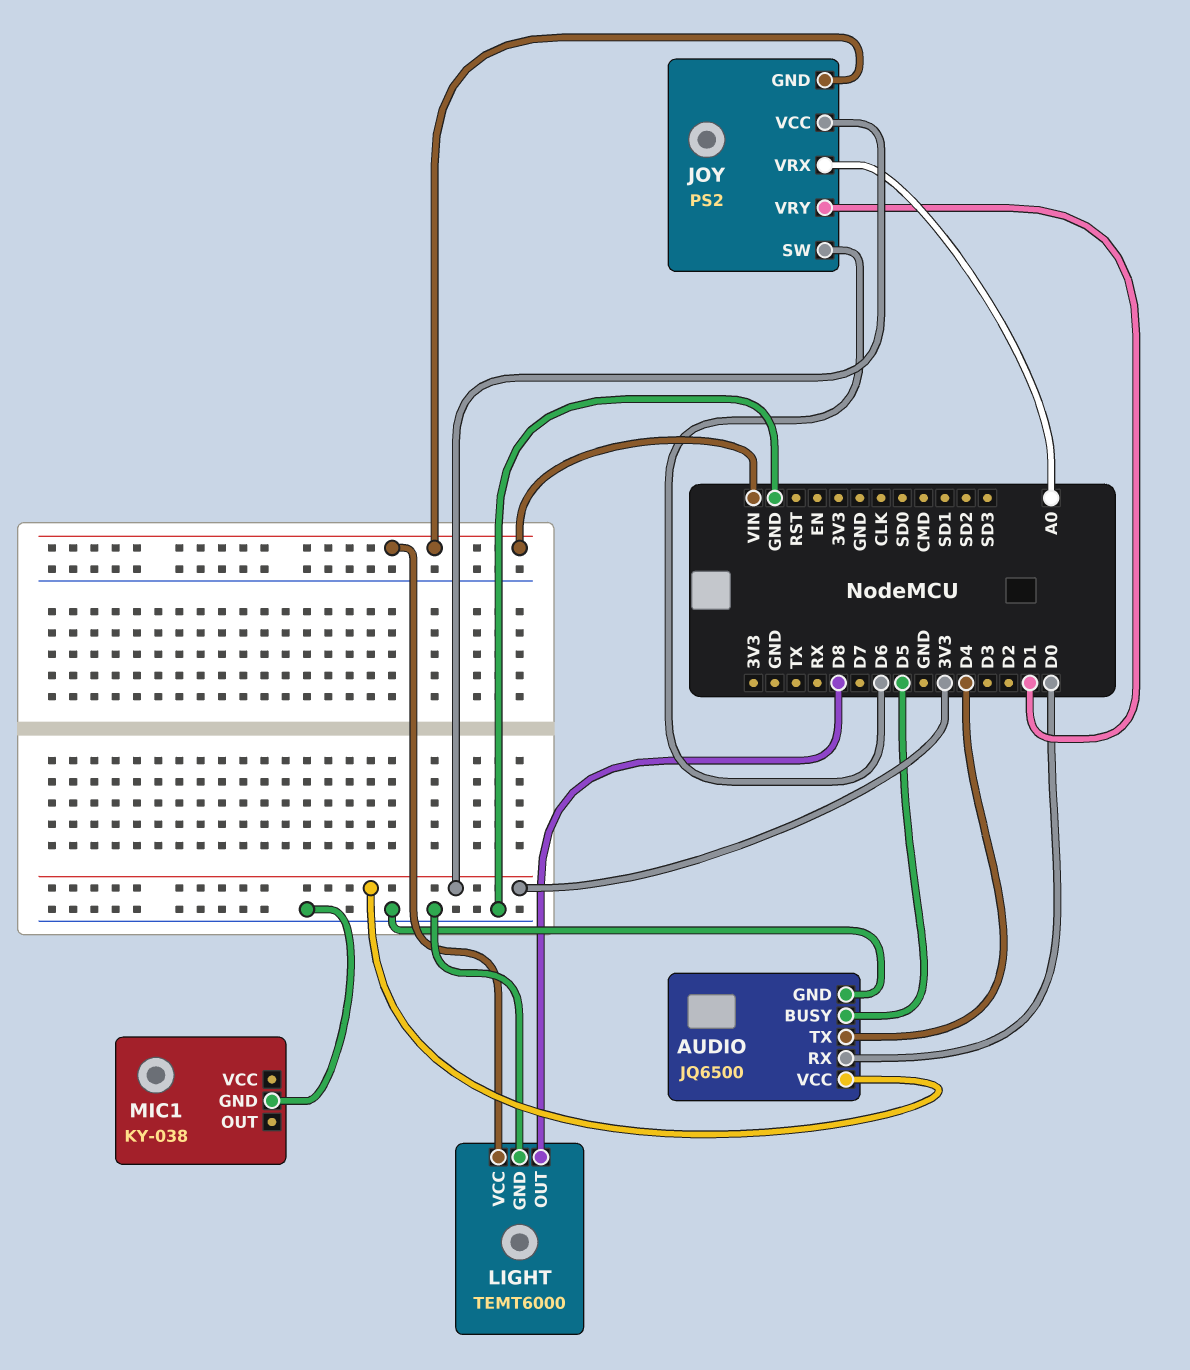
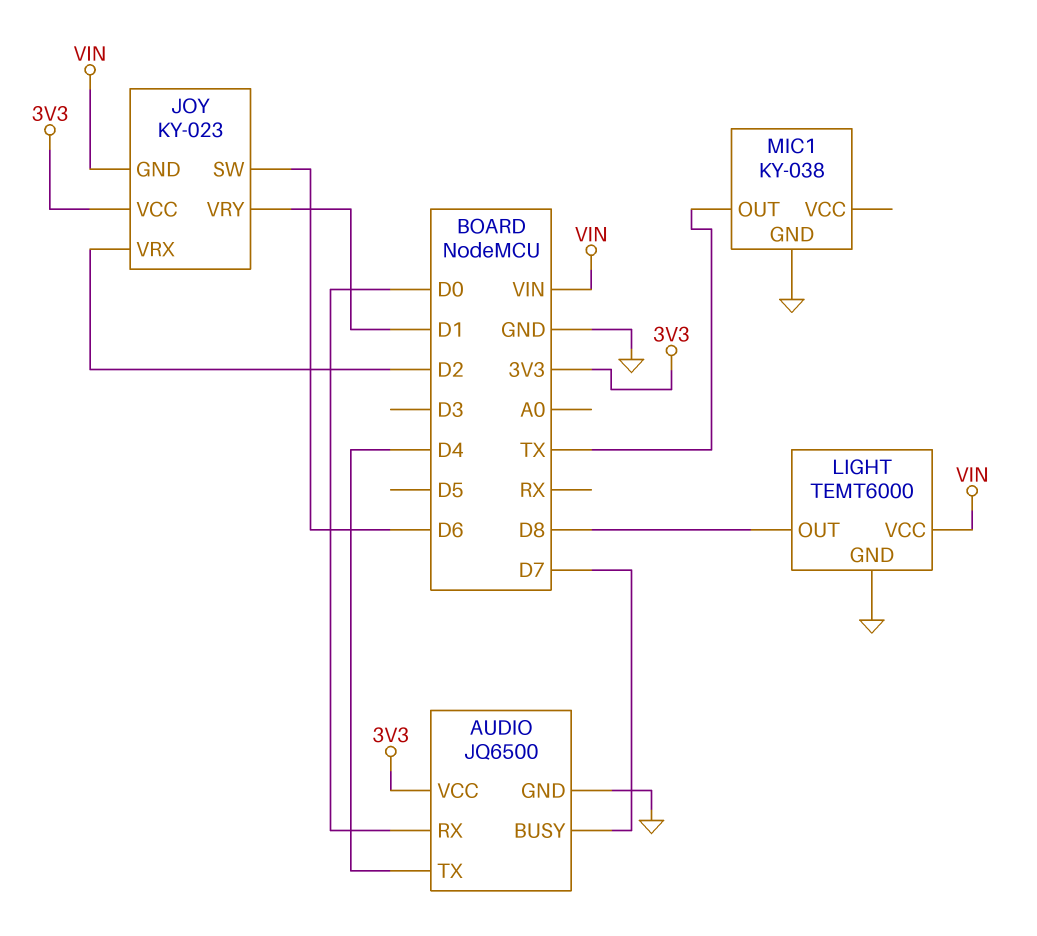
AUDIO pin BUSY: D5 -> D7
JOY: PS2 -> KY-023
JOY pin VRX: A0 -> D2
MIC1 pin OUT: none -> TX

